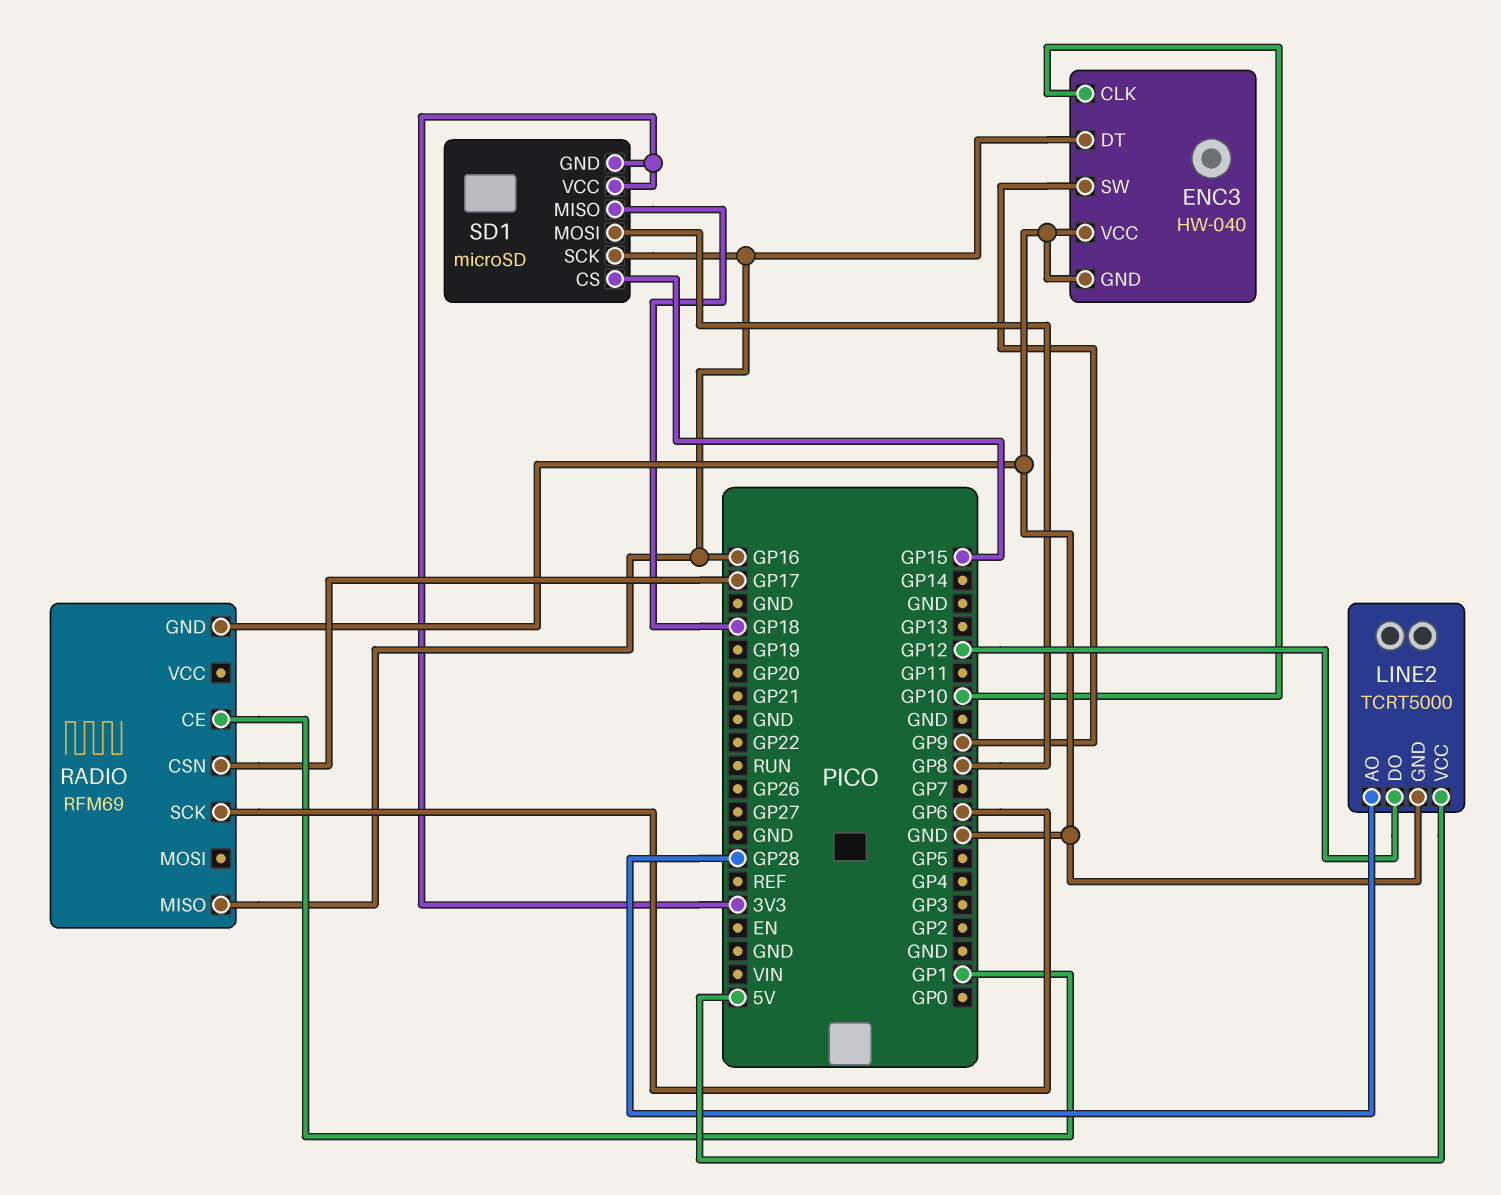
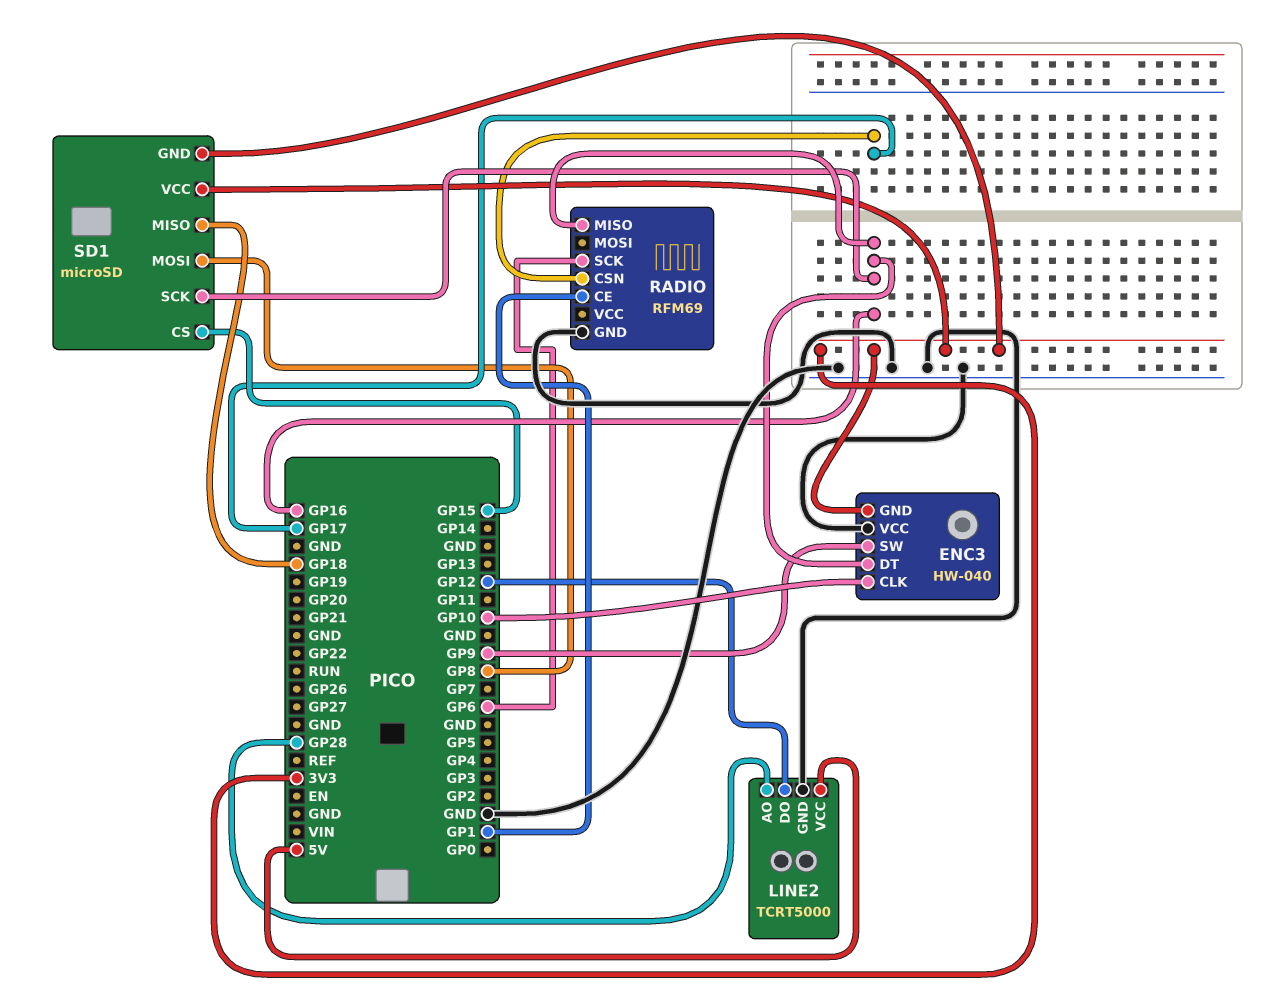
ENC3 pin GND: GND -> 3V3

